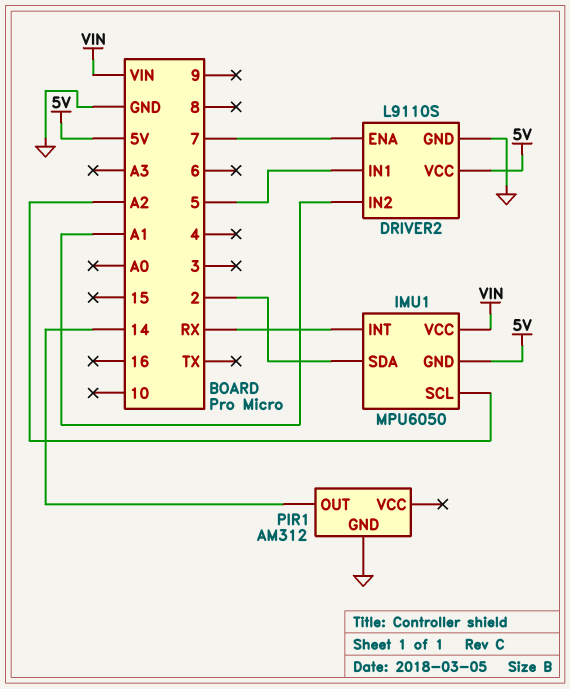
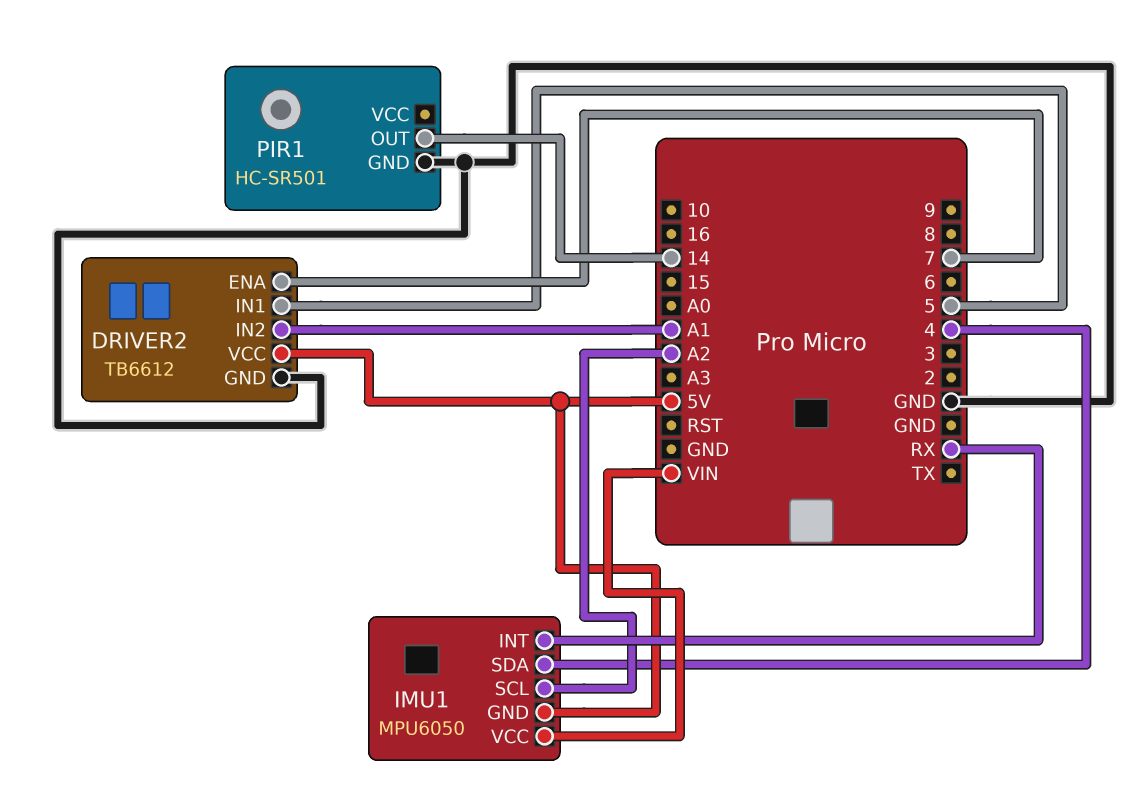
DRIVER2: L9110S -> TB6612
IMU1 pin SDA: 2 -> 4
PIR1: AM312 -> HC-SR501

